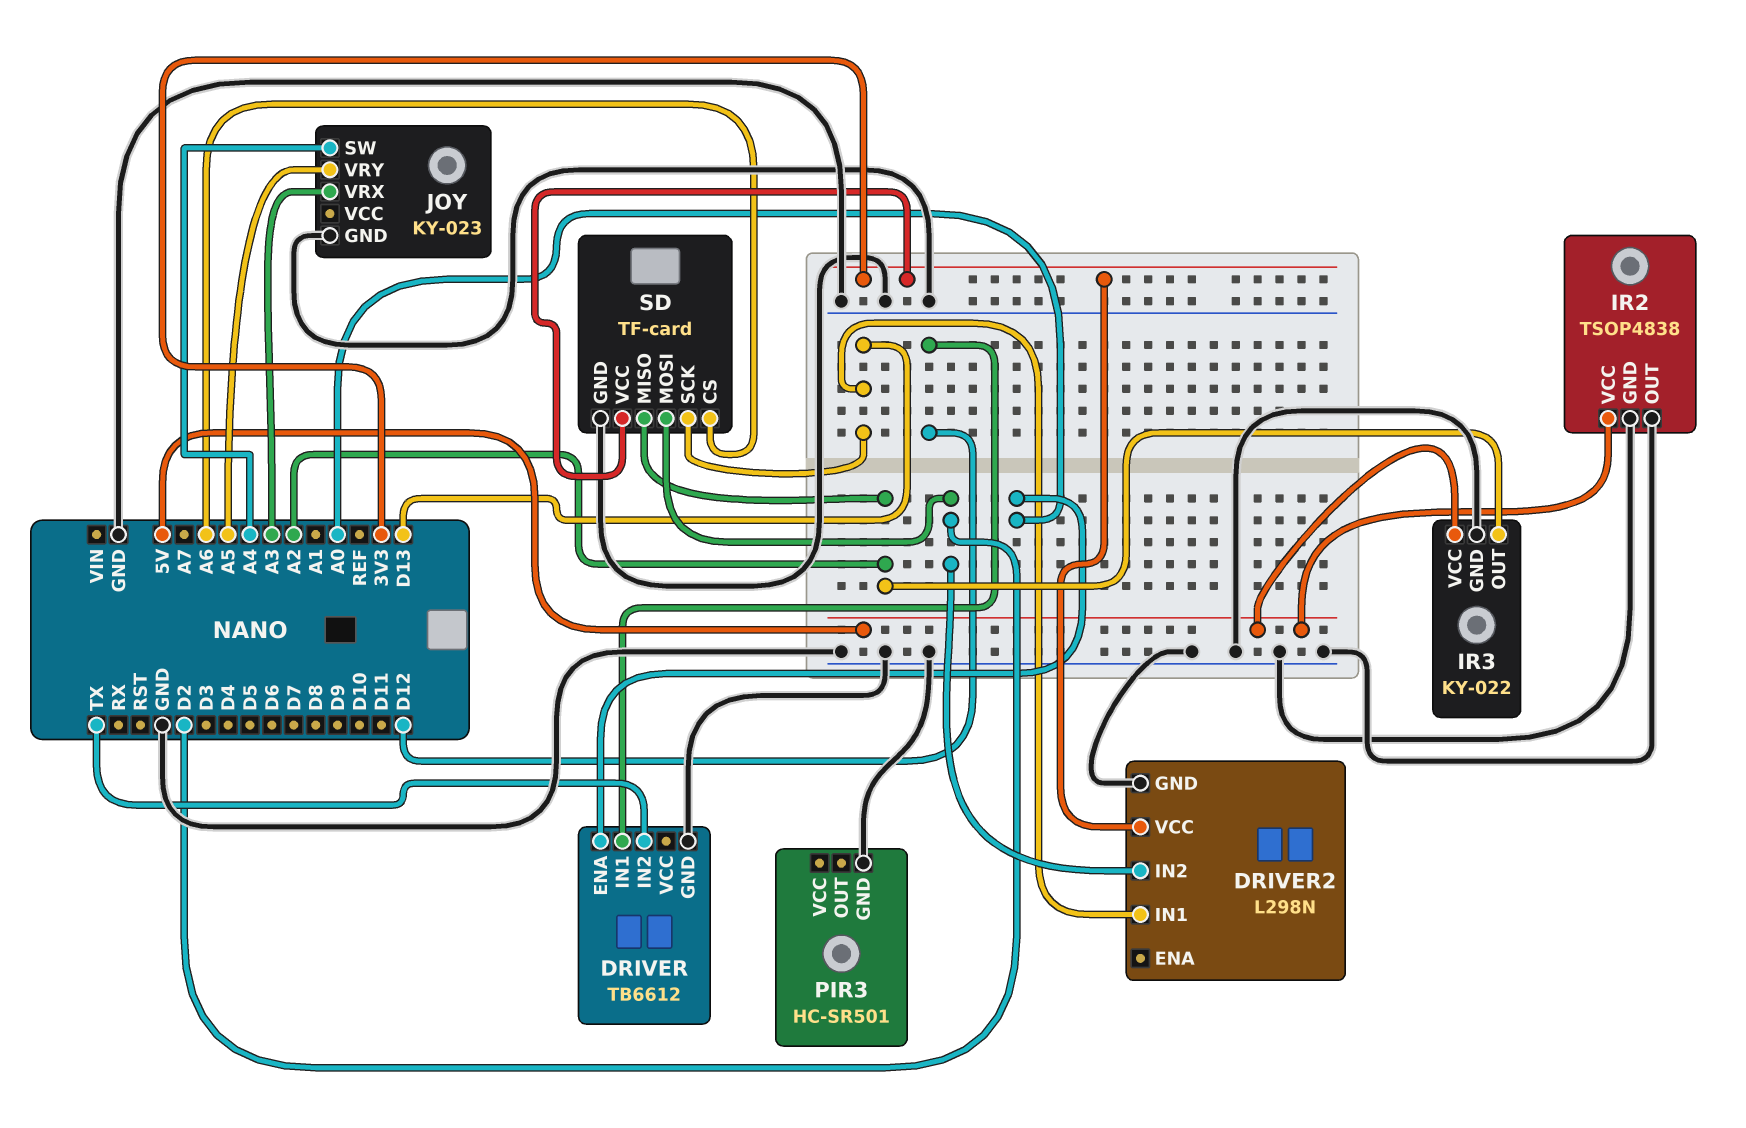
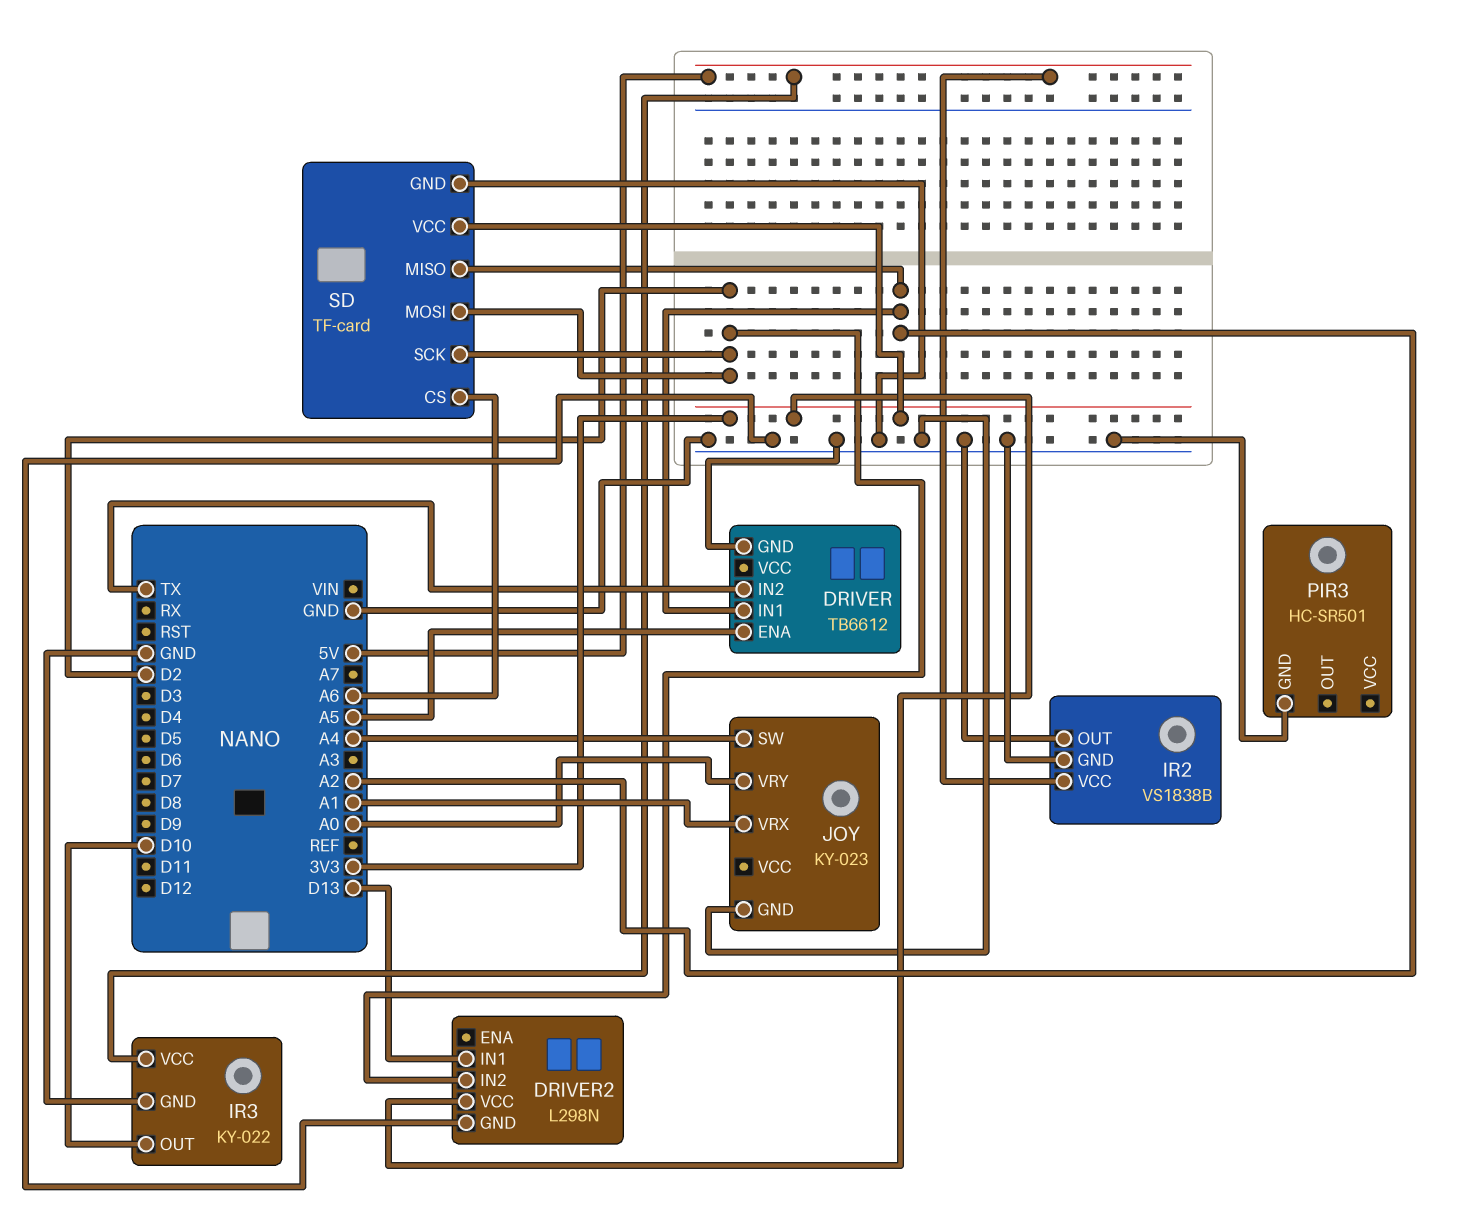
DRIVER pin ENA: A0 -> A5
DRIVER pin IN1: D12 -> A2
IR2: TSOP4838 -> VS1838B
IR3 pin OUT: A2 -> D10
JOY pin VRX: A3 -> A1
JOY pin VRY: A5 -> A0
SD pin SCK: D13 -> D2

